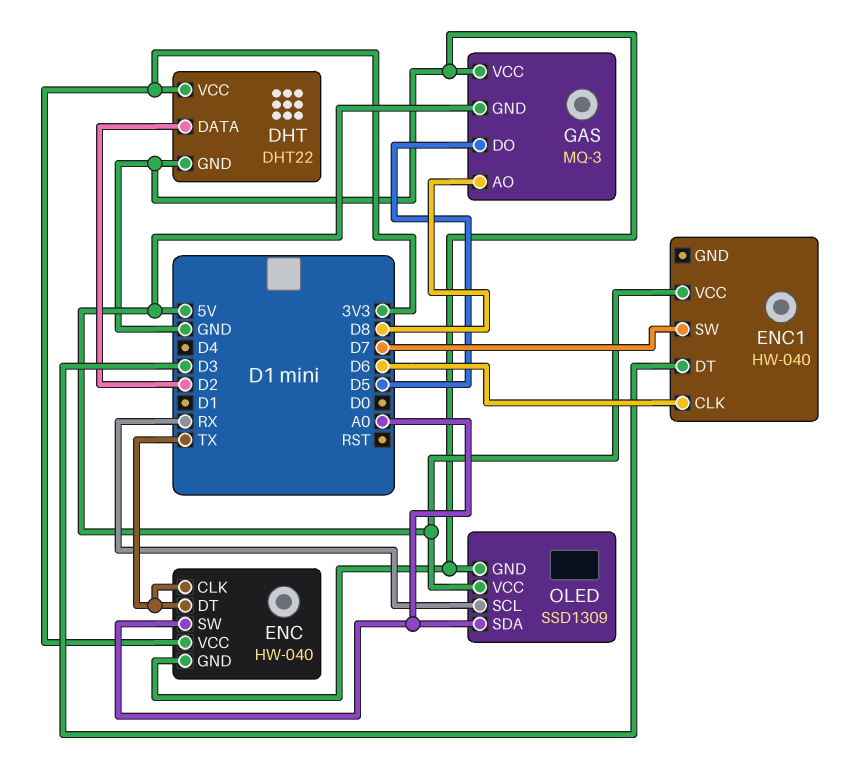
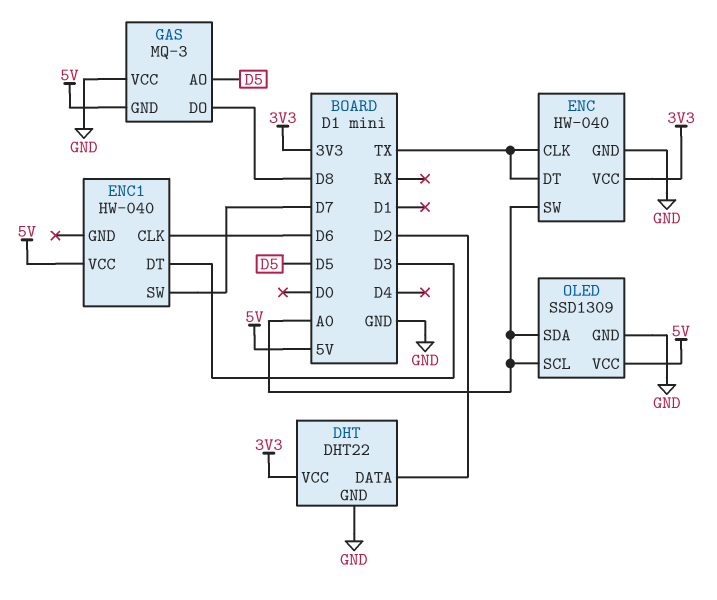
GAS pin AO: D8 -> D5
GAS pin DO: D5 -> D8
OLED pin SCL: RX -> A0

